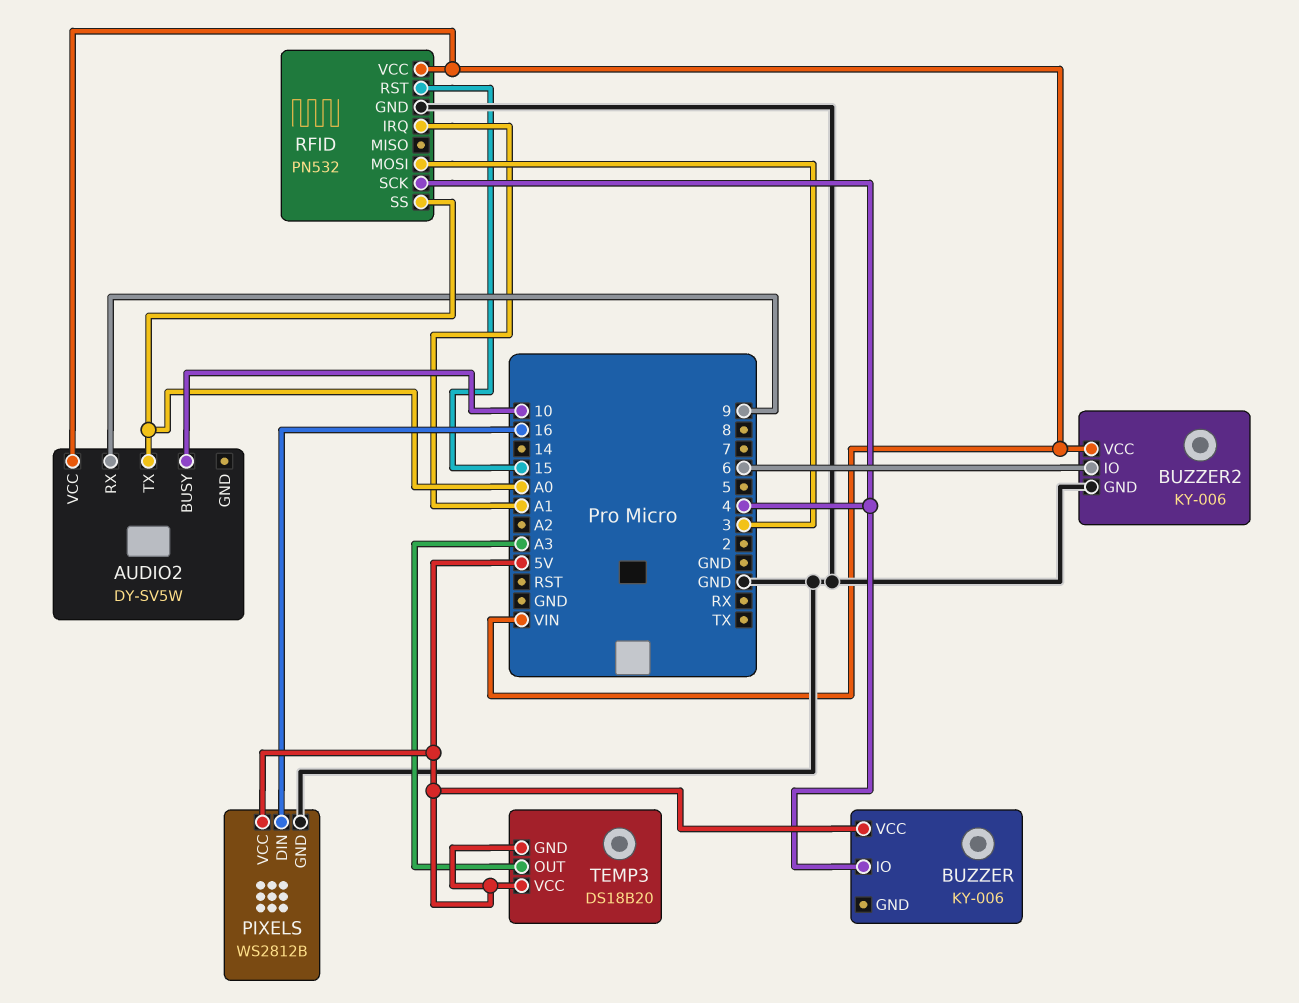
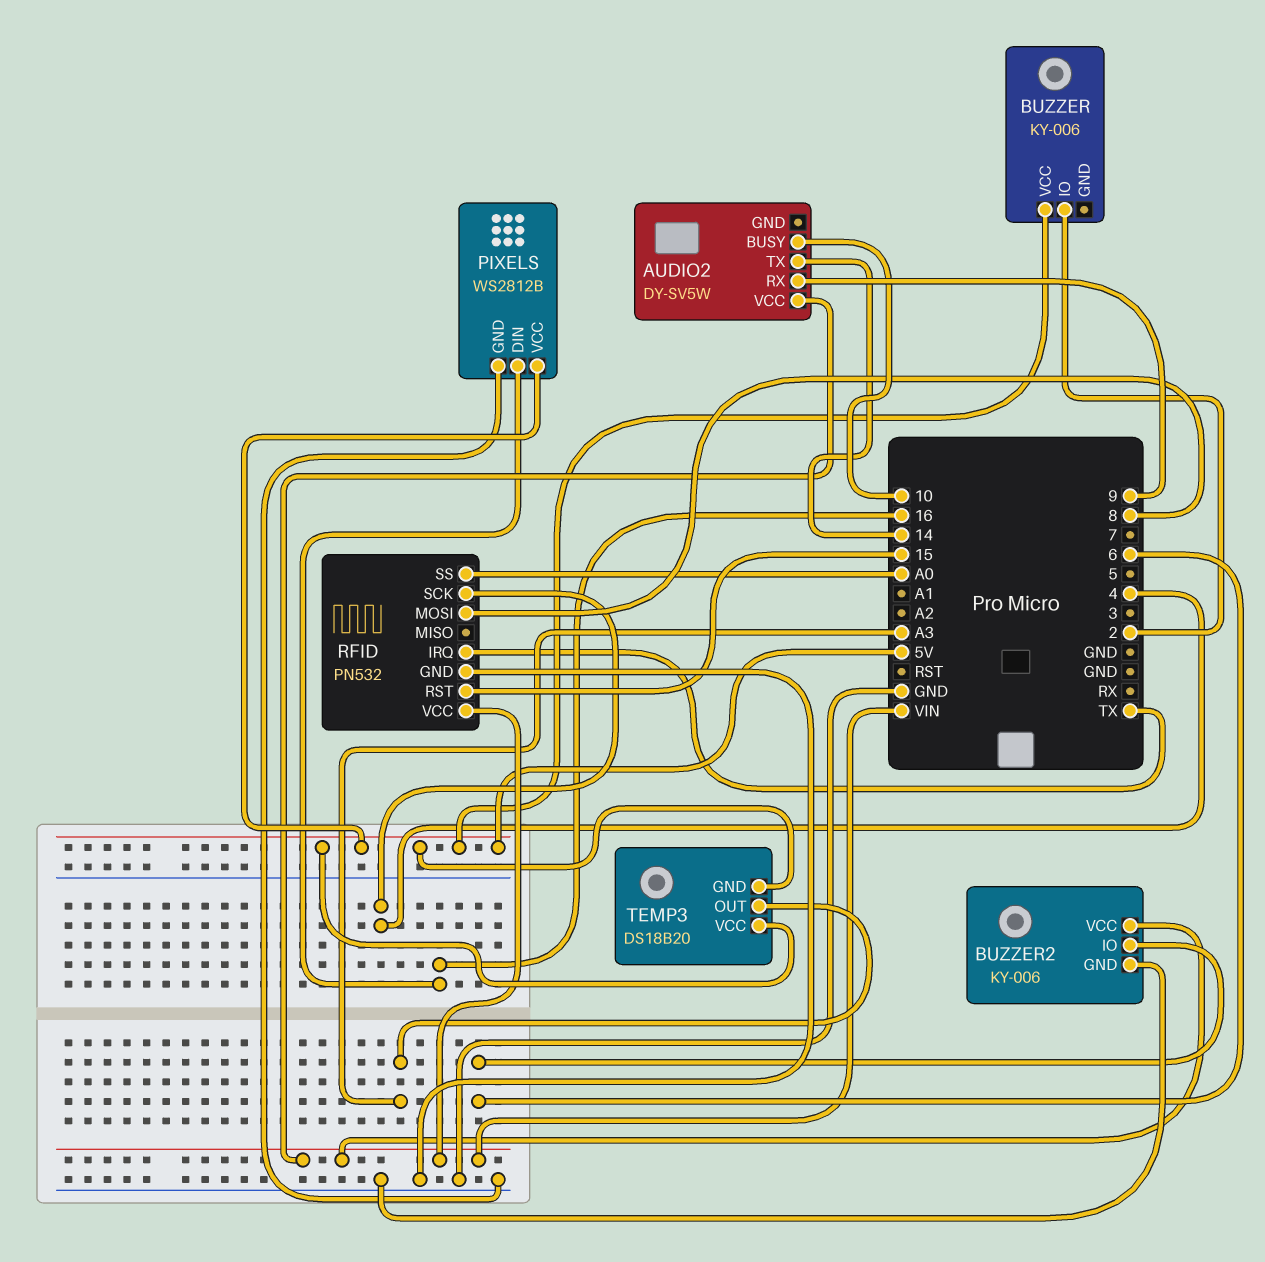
AUDIO2 pin TX: A0 -> 14
BUZZER pin IO: 4 -> 2
RFID pin IRQ: A1 -> TX
RFID pin MOSI: 3 -> 8

